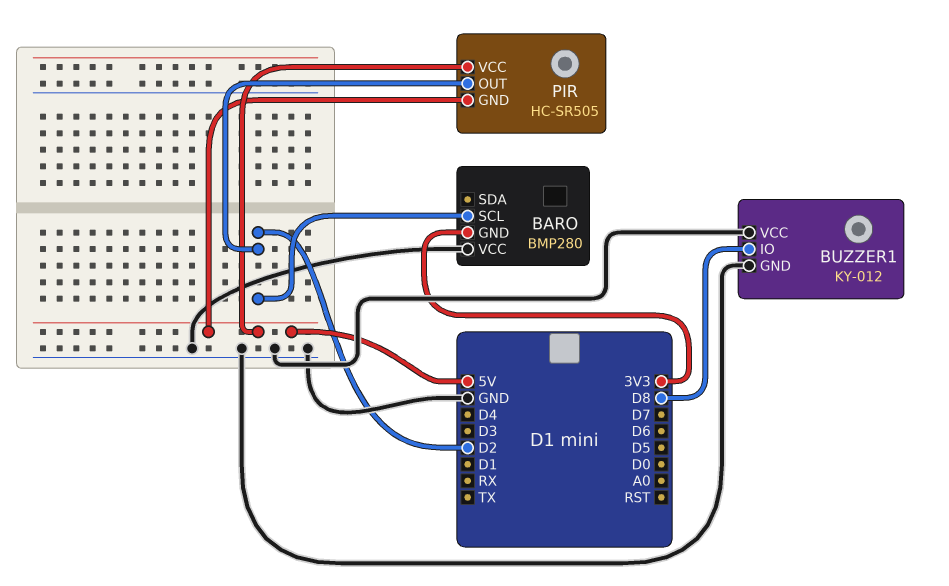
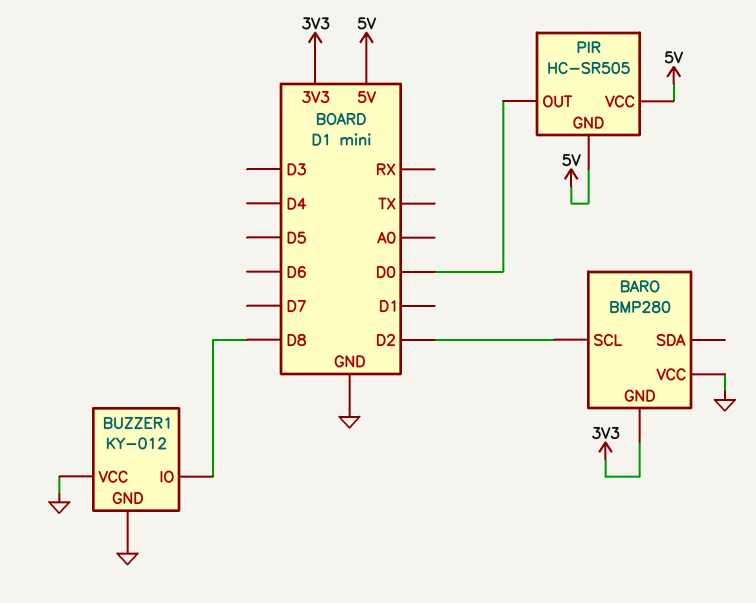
PIR pin OUT: D2 -> D0

